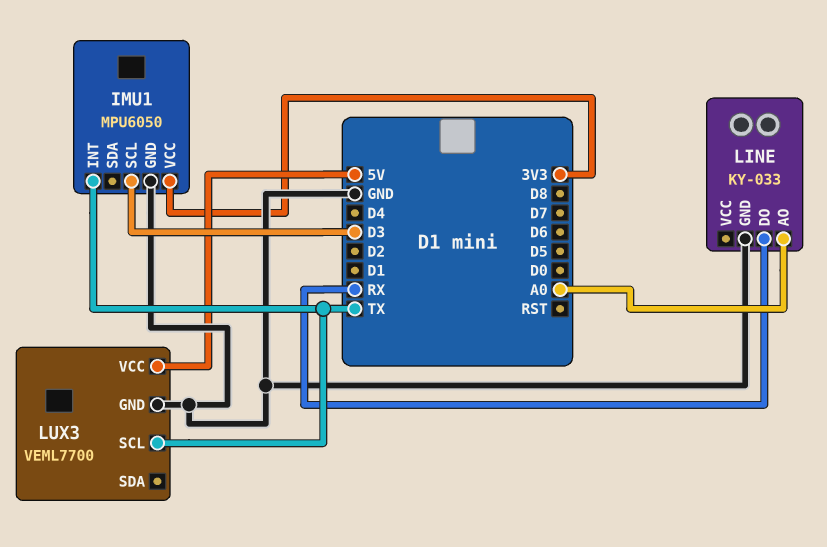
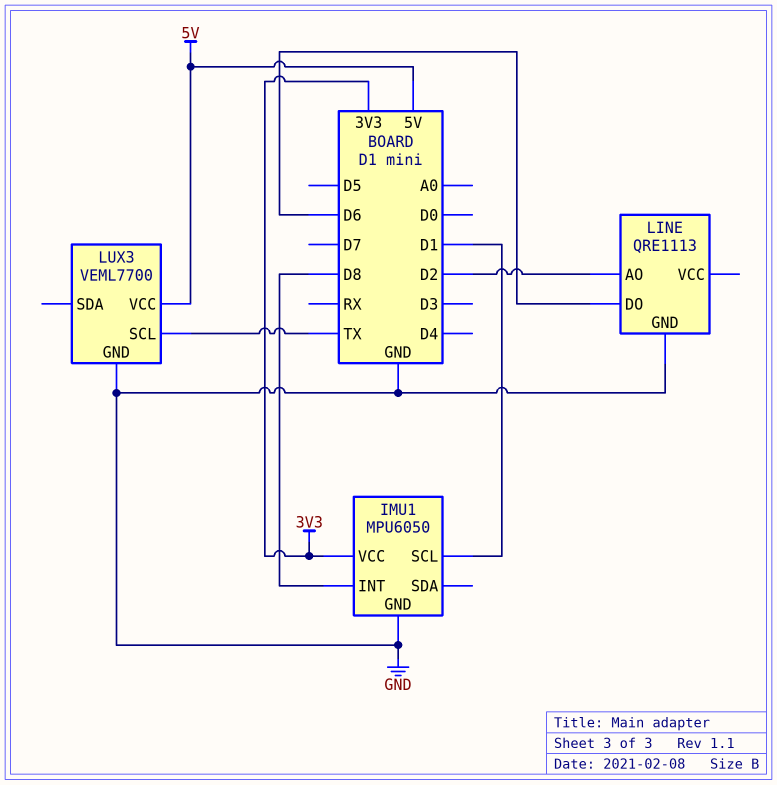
IMU1 pin INT: TX -> D8
IMU1 pin SCL: D3 -> D1
LINE: KY-033 -> QRE1113
LINE pin AO: A0 -> D2
LINE pin DO: RX -> D6

